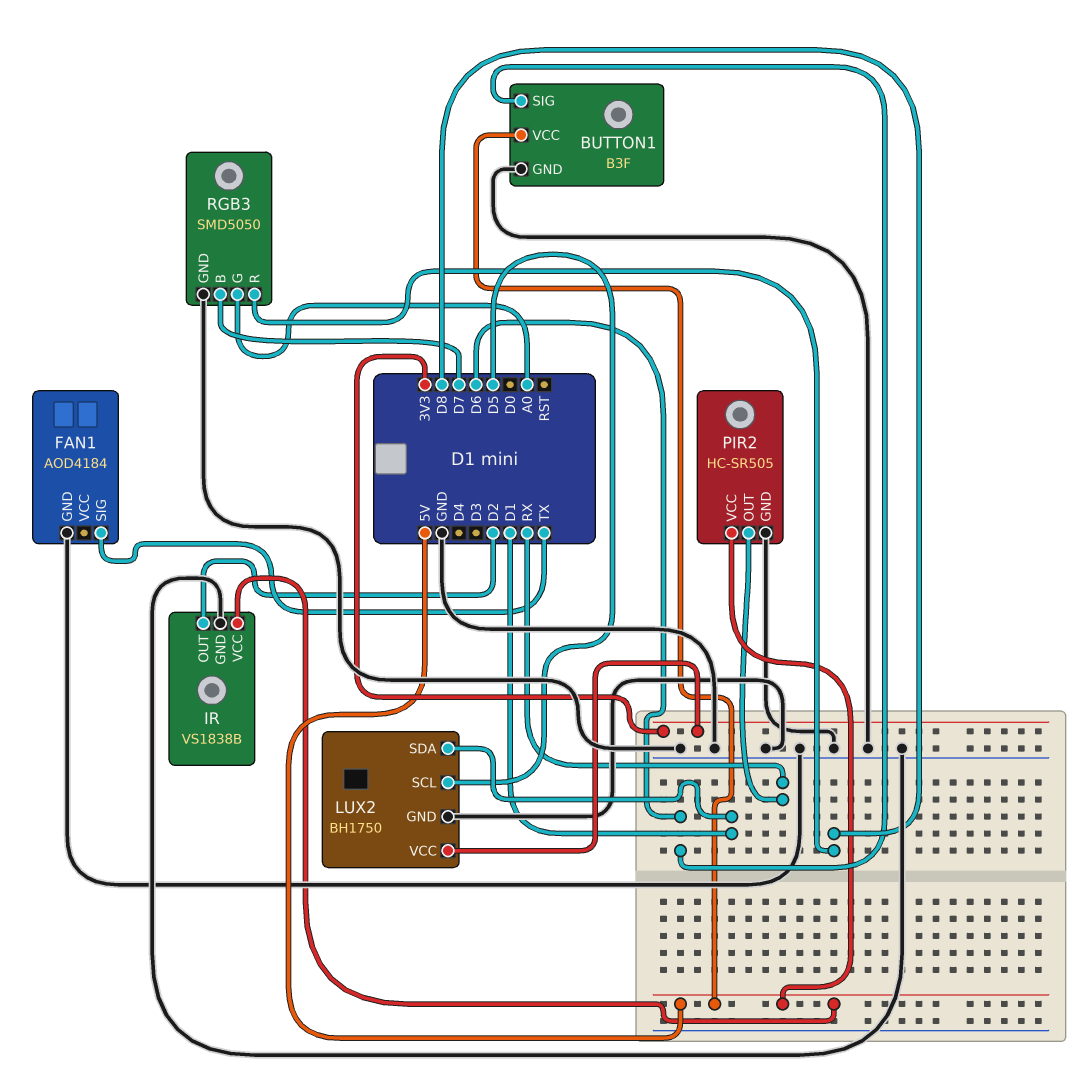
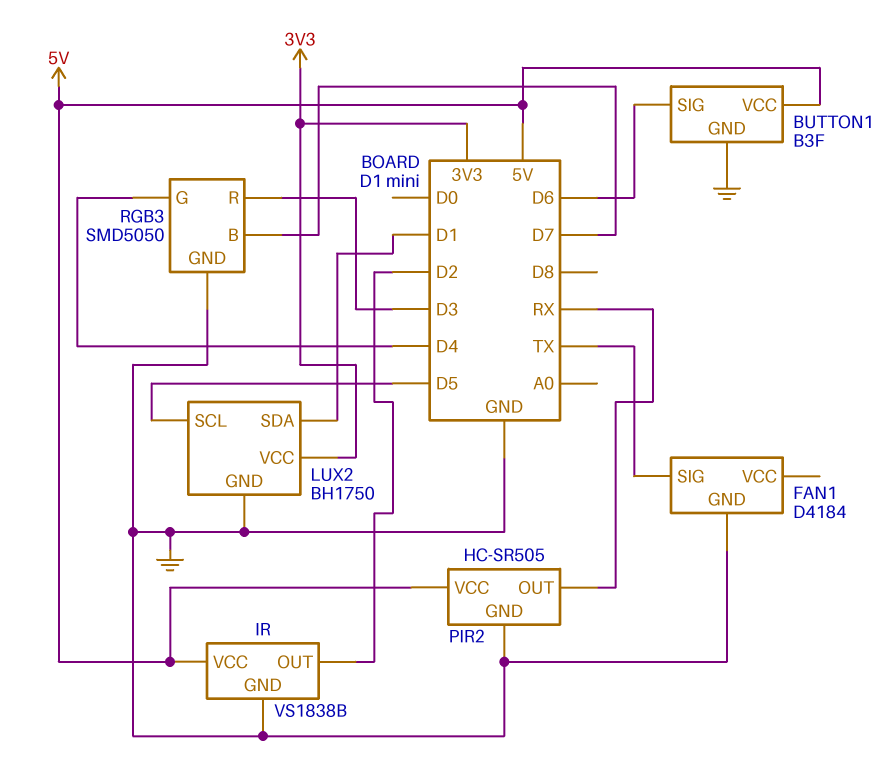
FAN1: AOD4184 -> D4184
RGB3 pin G: A0 -> D4
RGB3 pin R: D8 -> D3

